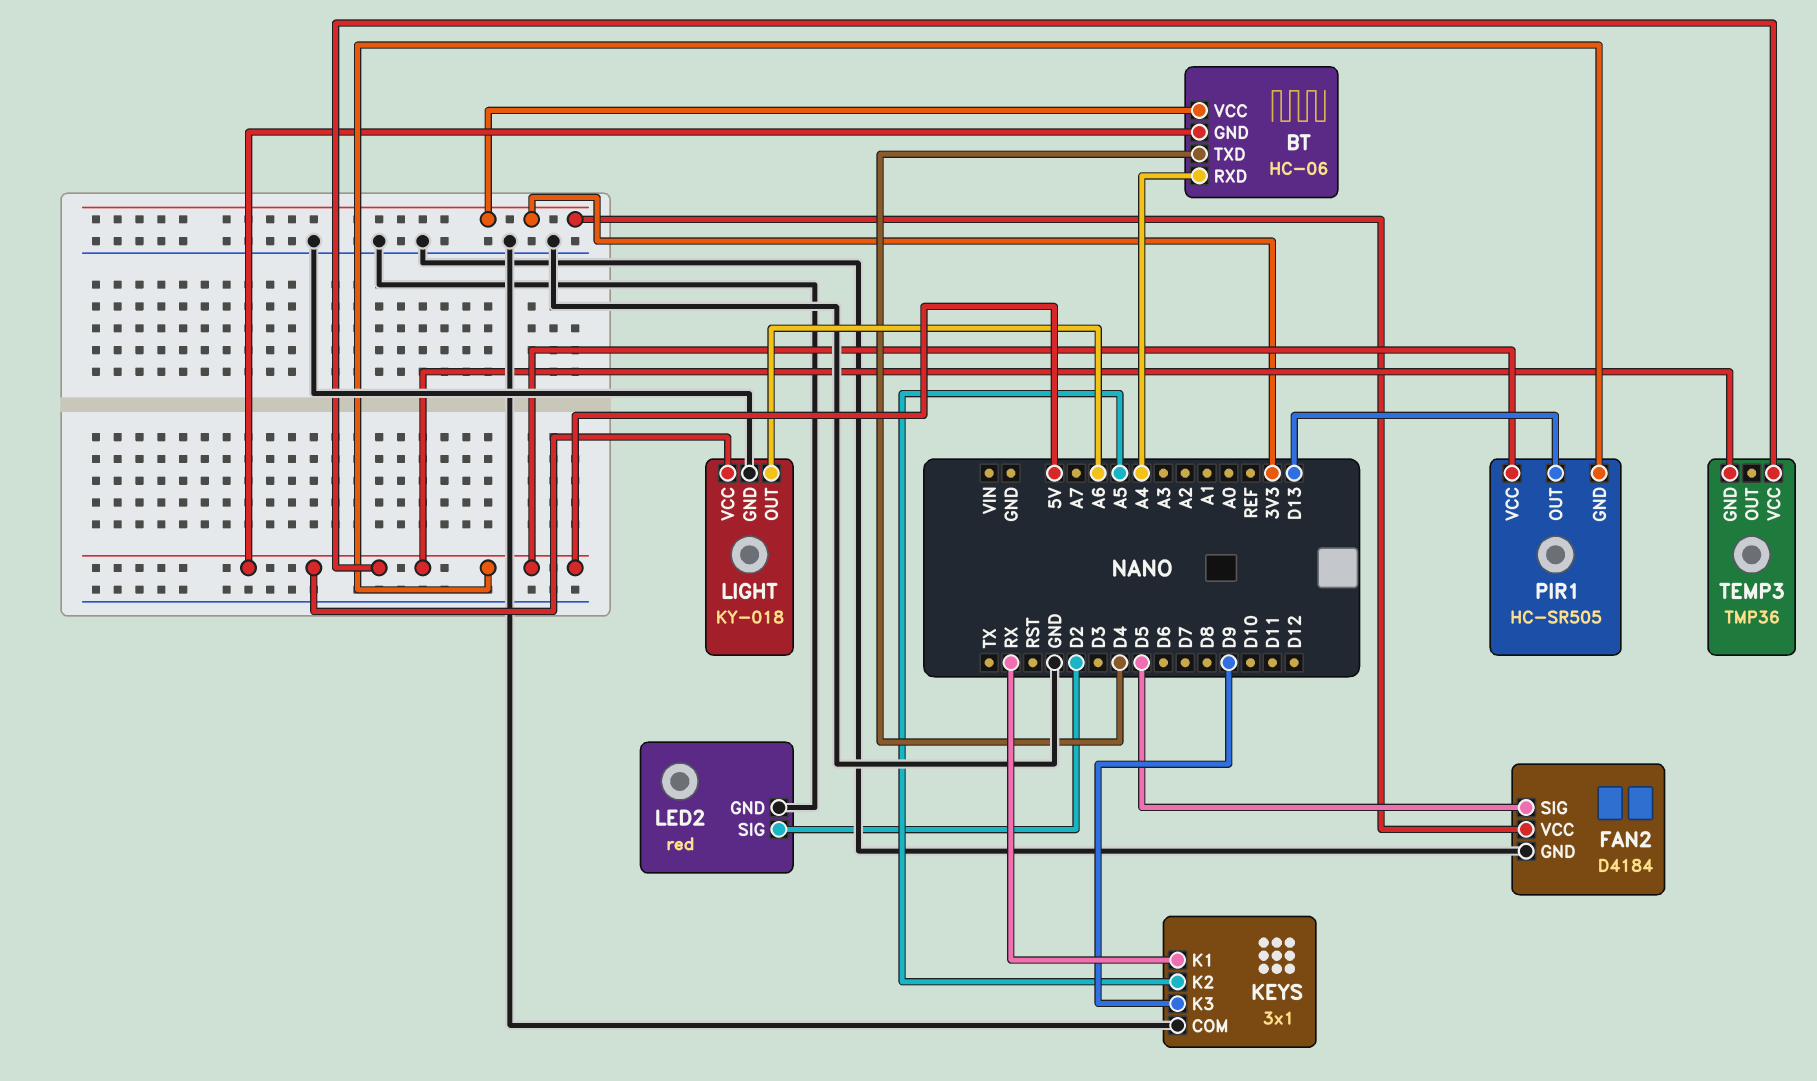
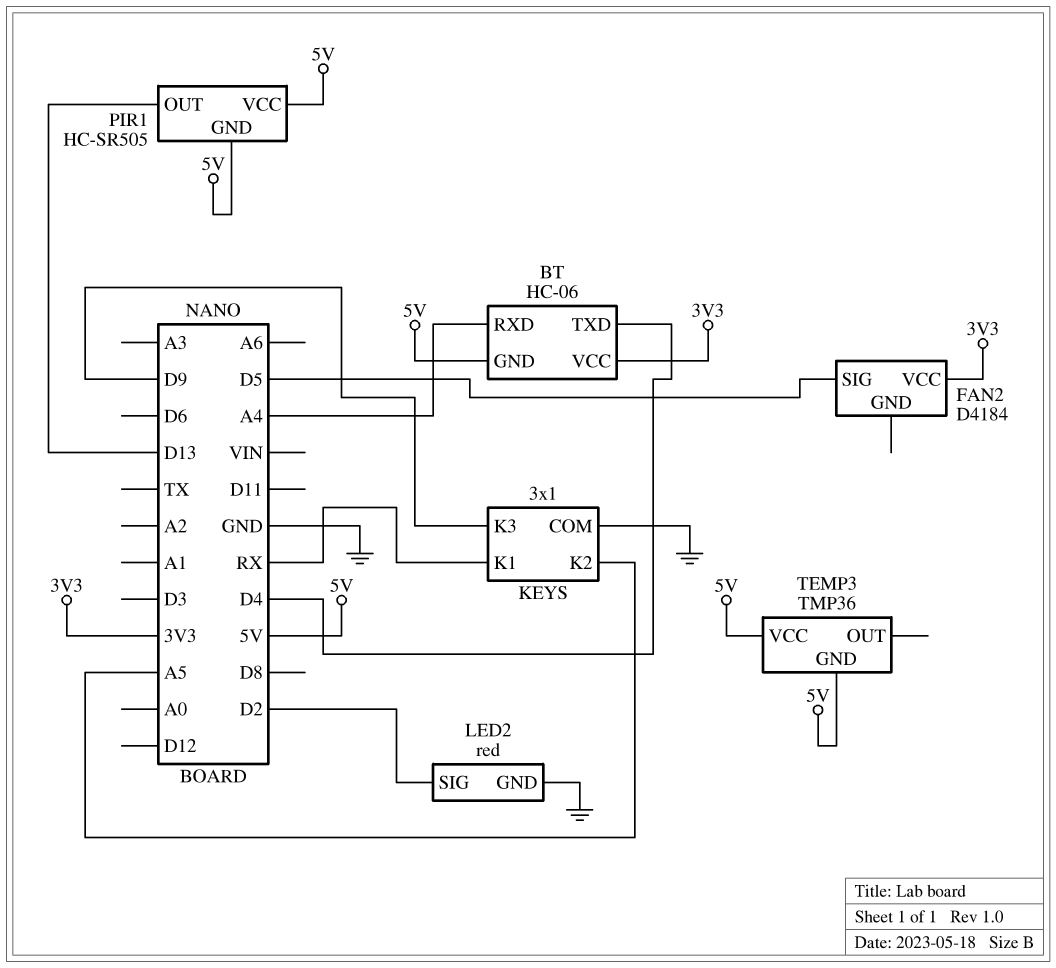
FAN2 pin GND: GND -> none
LIGHT: KY-018 -> none
LIGHT pin GND: GND -> none
LIGHT pin OUT: A6 -> none
LIGHT pin VCC: 5V -> none

